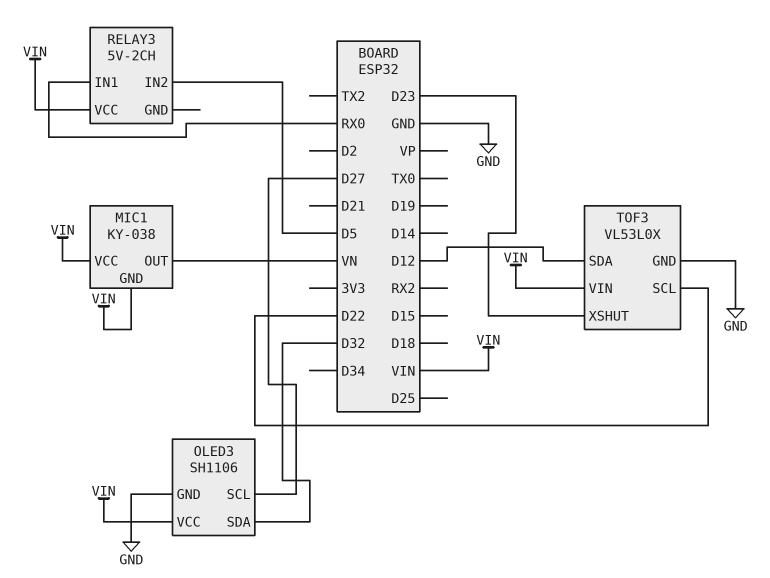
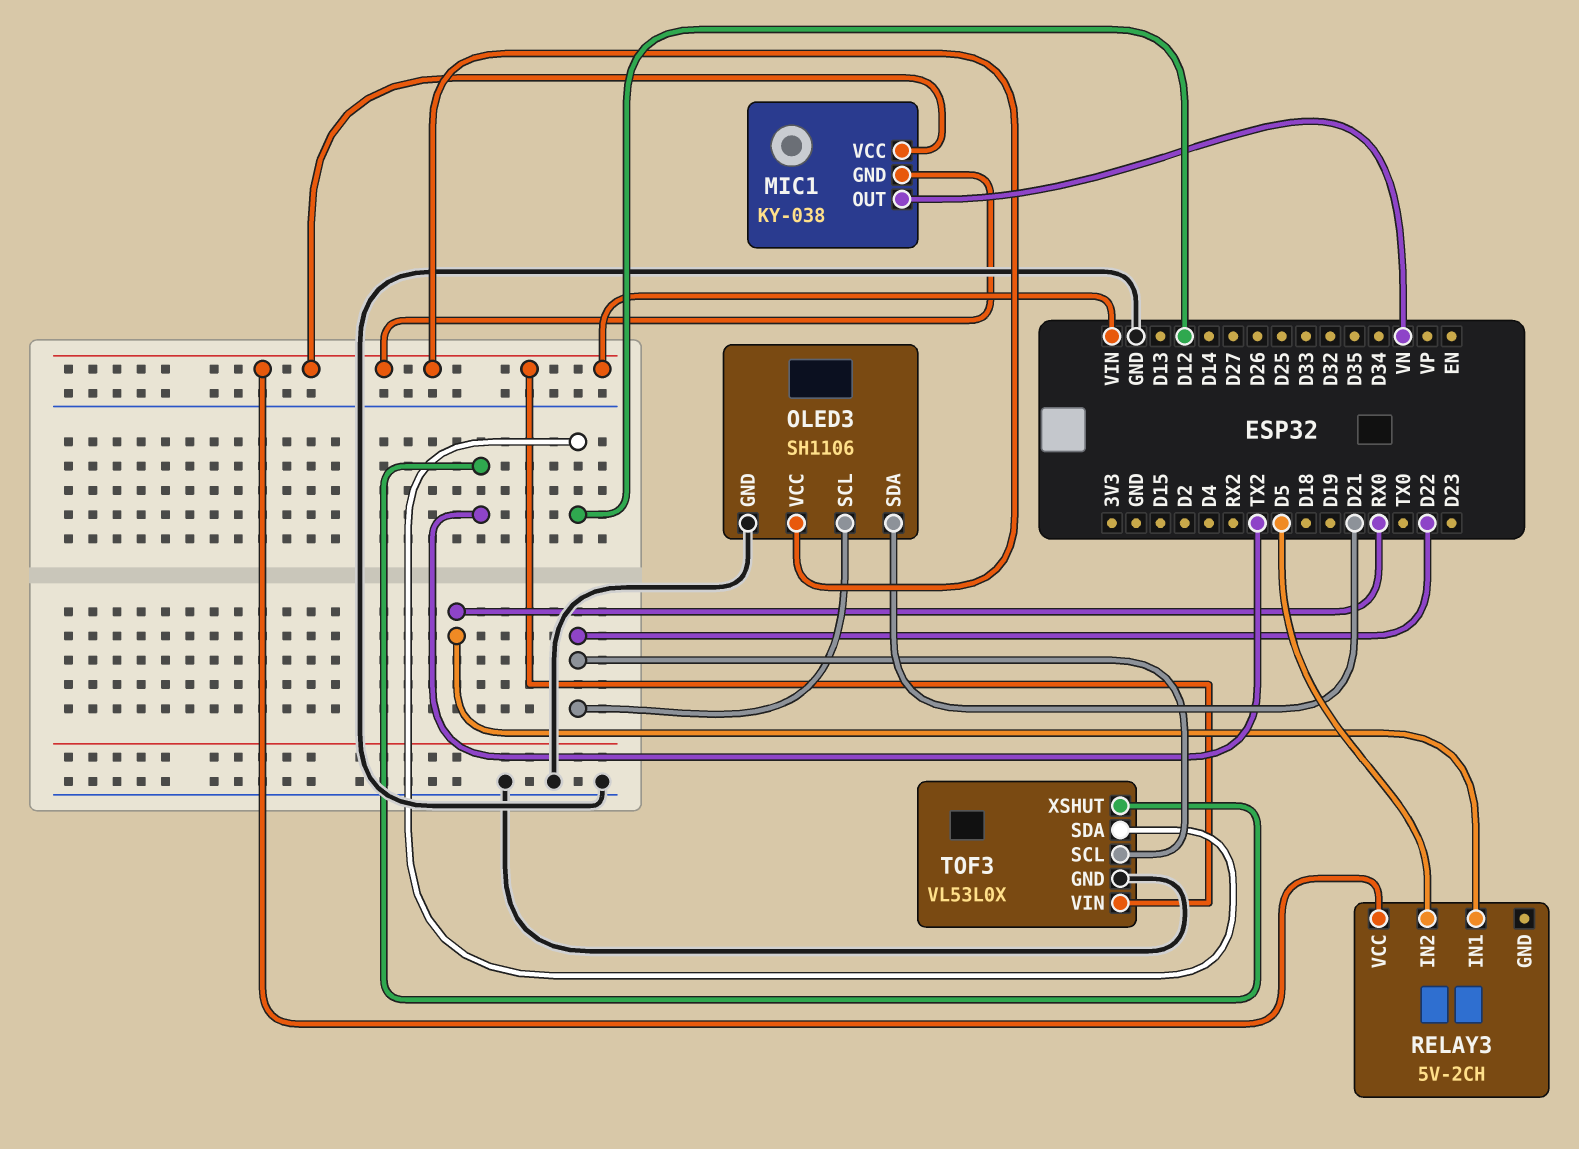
OLED3 pin SCL: D27 -> D22
OLED3 pin SDA: D32 -> D21
TOF3 pin XSHUT: D23 -> TX2

